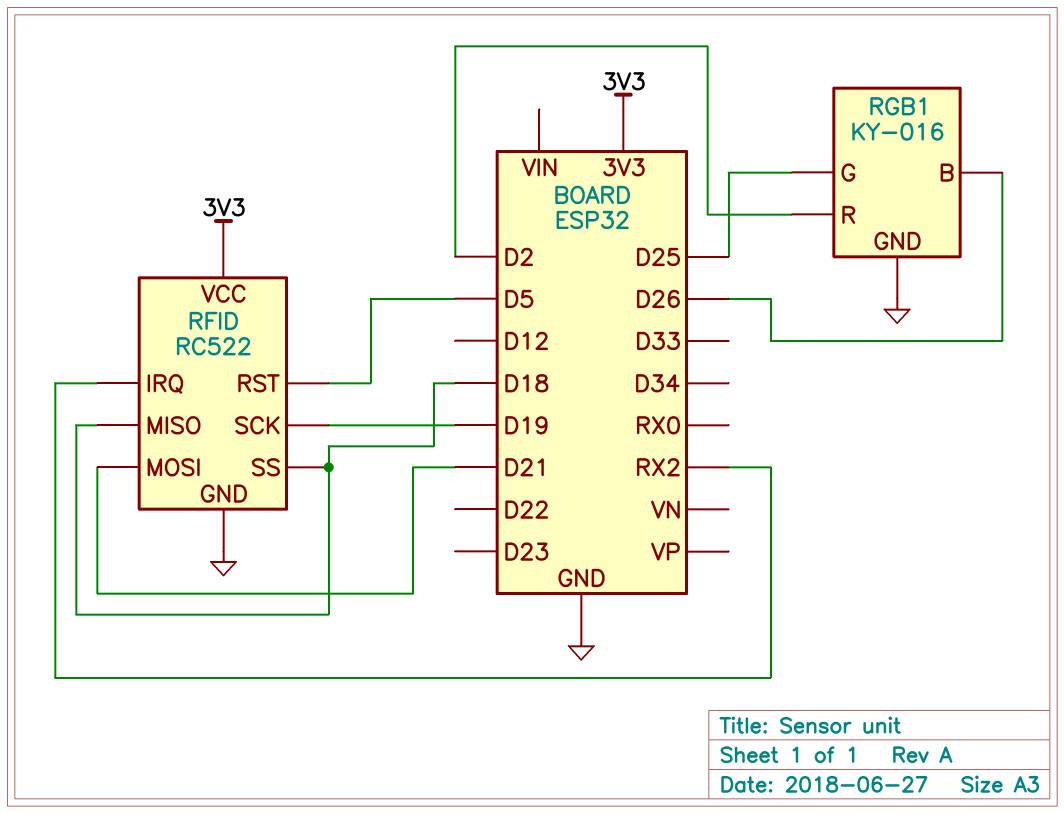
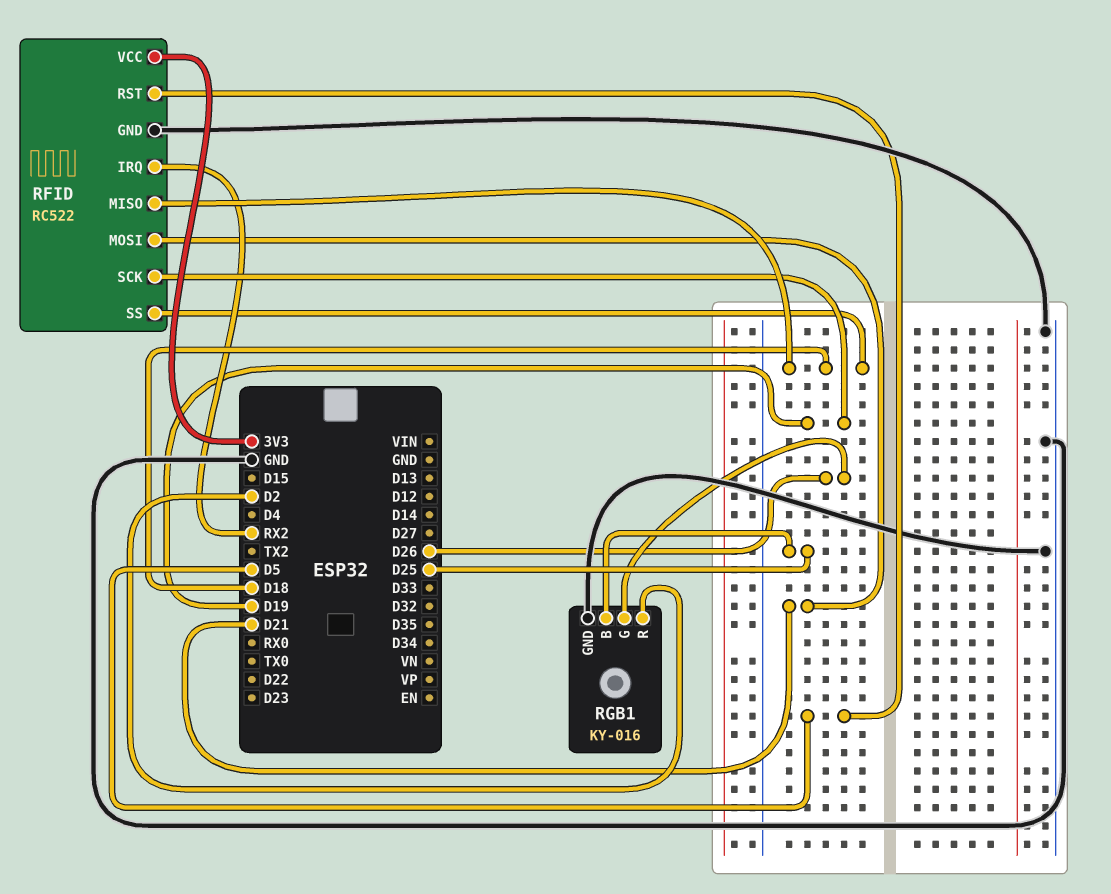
RGB1 pin B: D26 -> D25
RGB1 pin G: D25 -> D26

